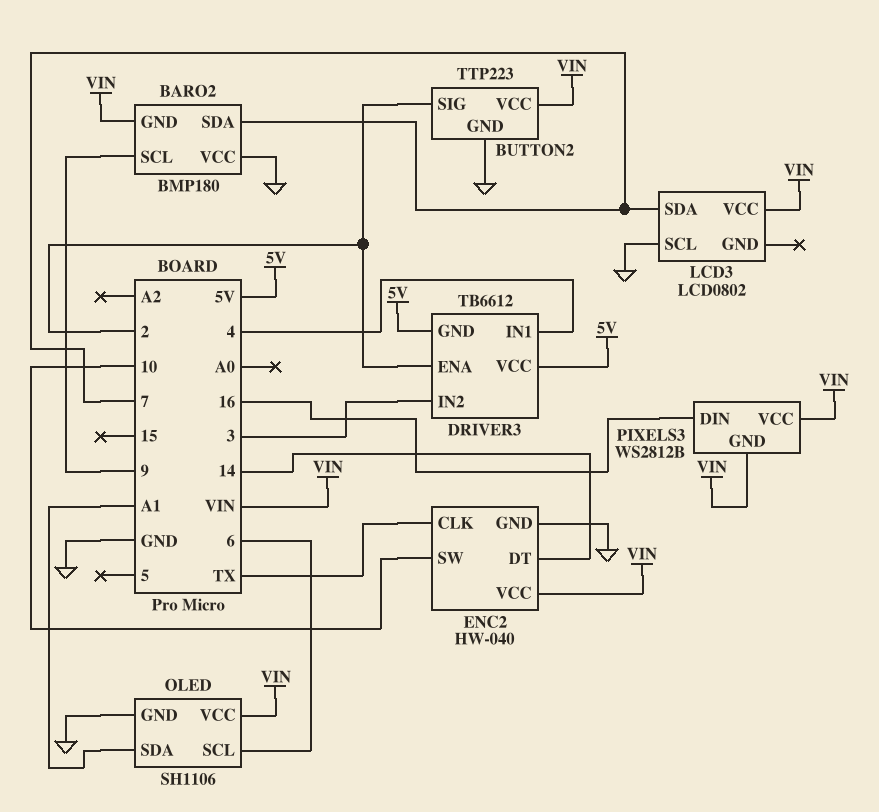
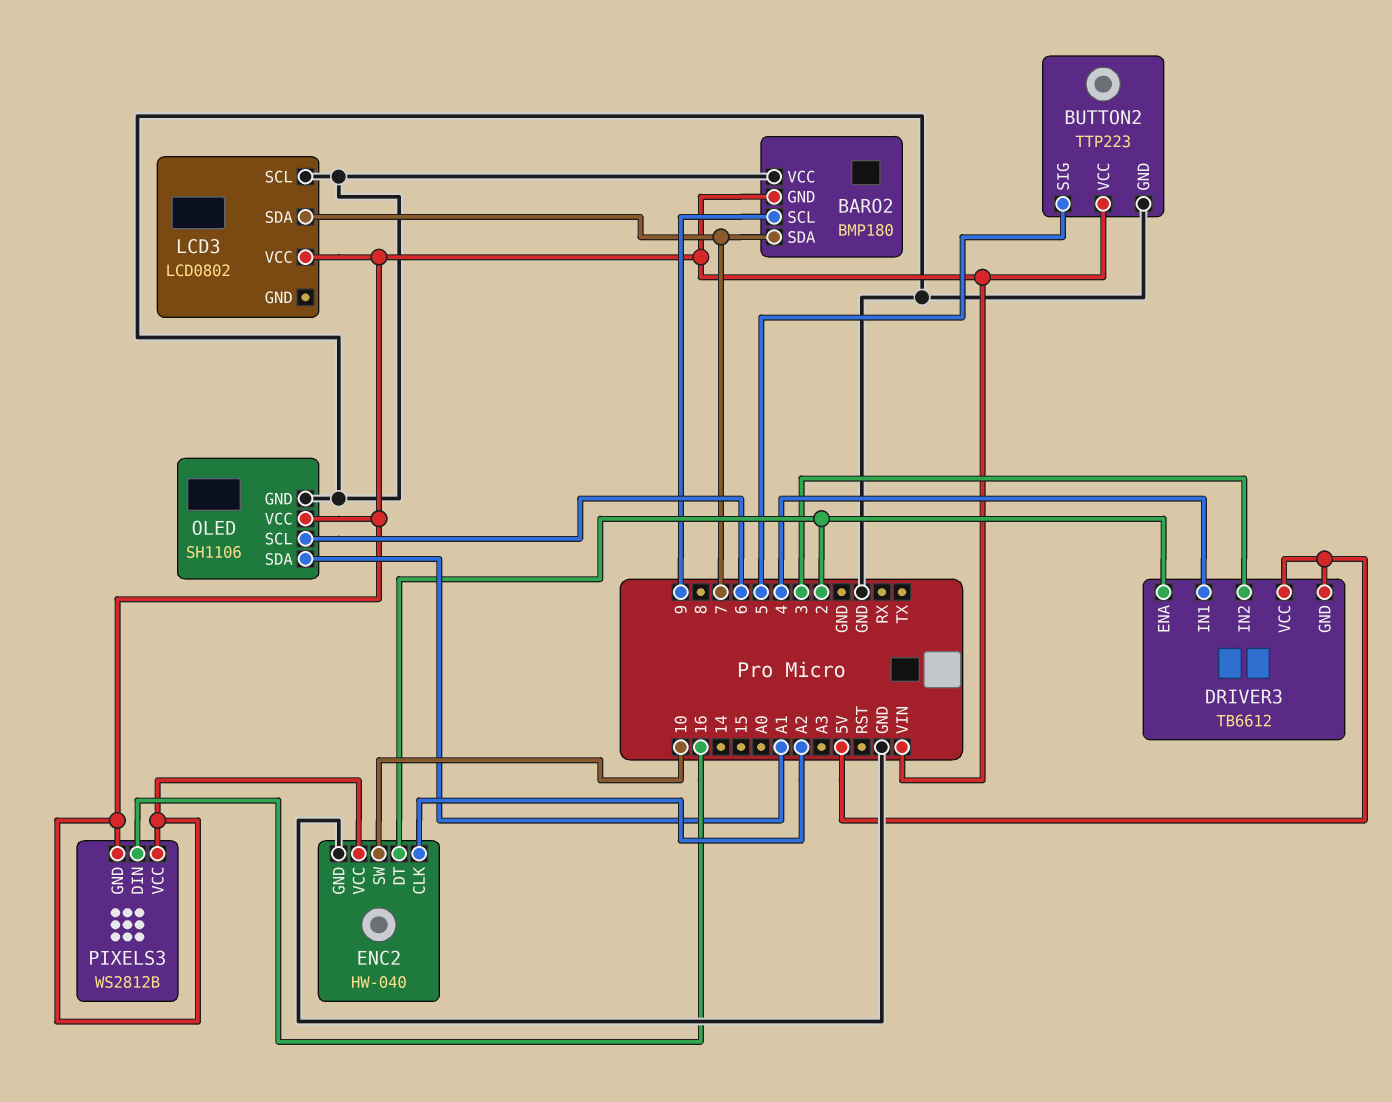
BUTTON2 pin SIG: 2 -> 5
ENC2 pin CLK: TX -> A2
ENC2 pin DT: 14 -> 2

